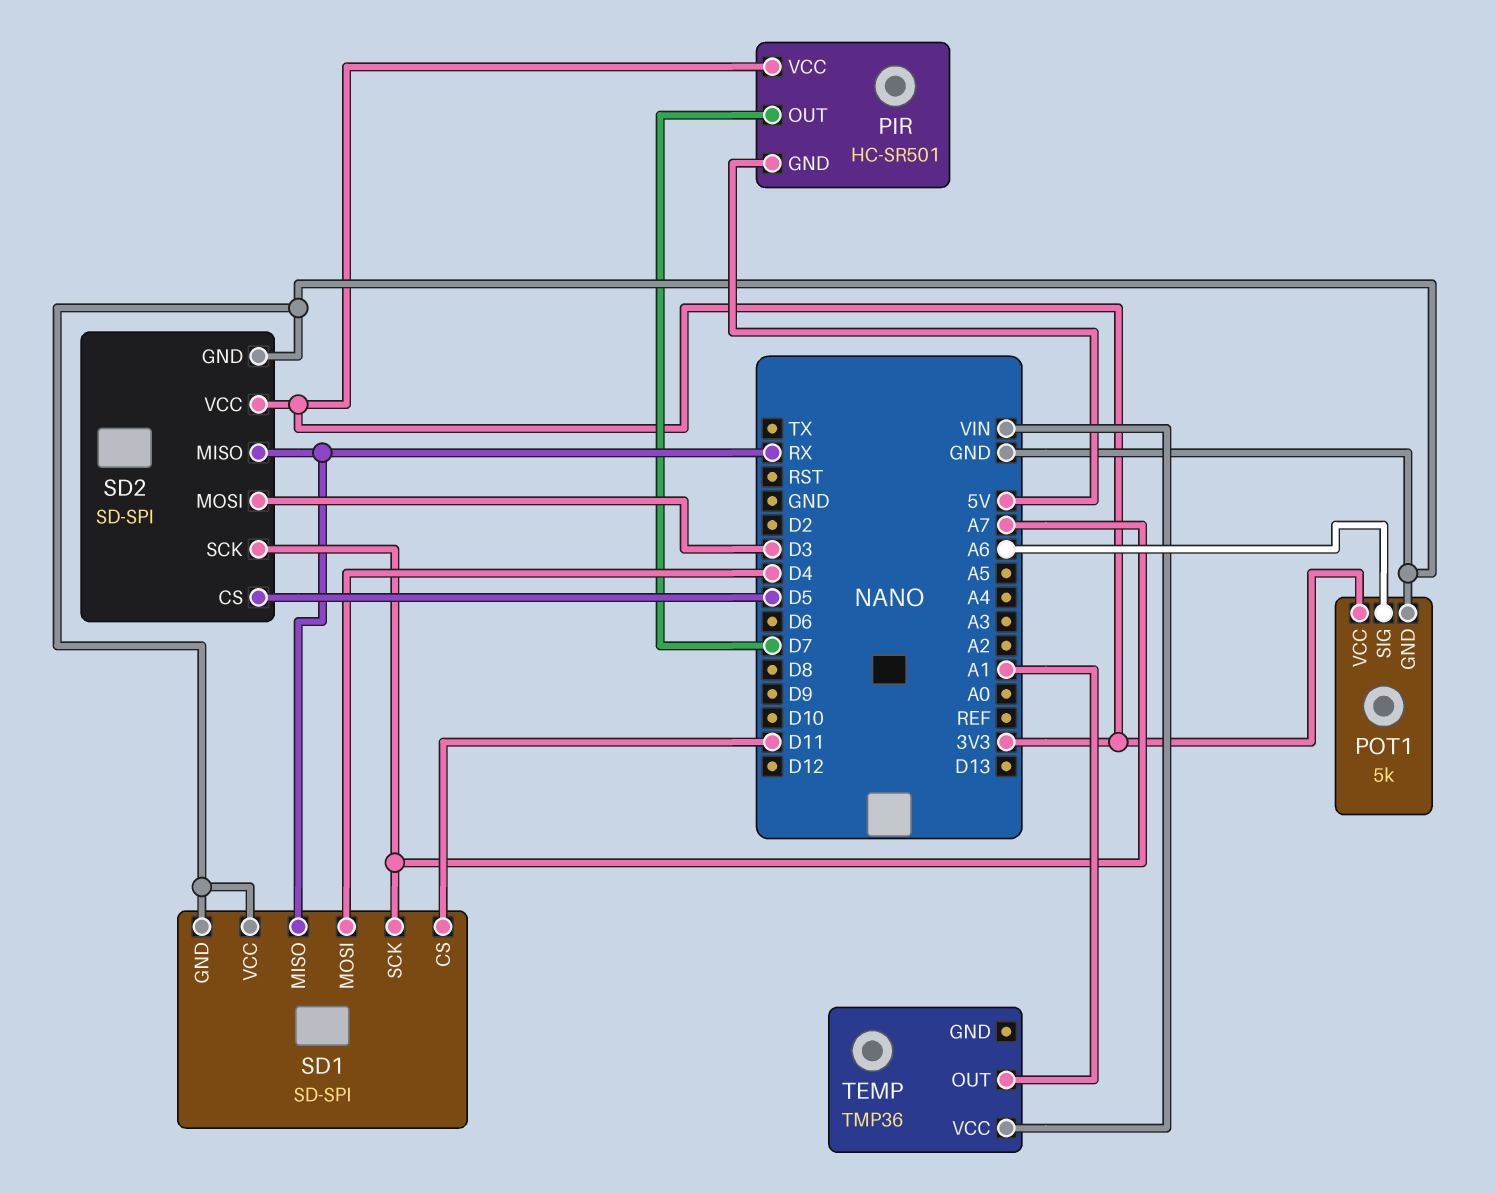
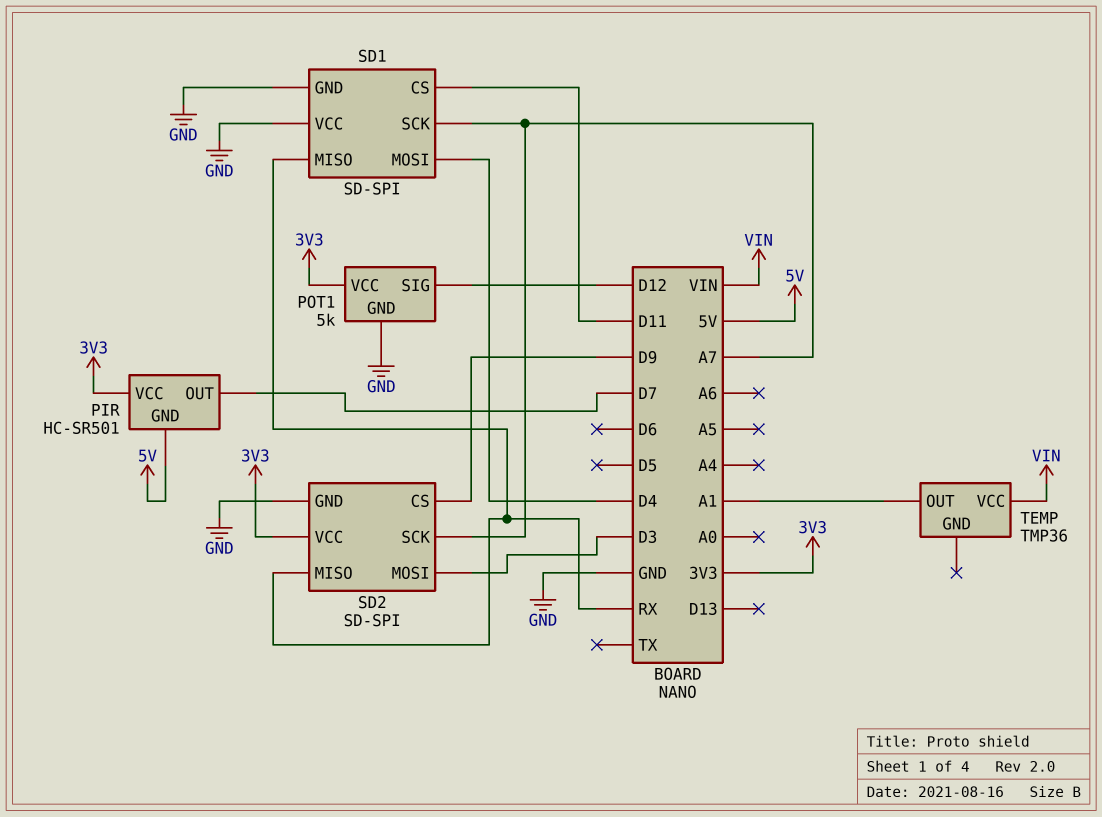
POT1 pin SIG: A6 -> D12
SD2 pin CS: D5 -> D9

